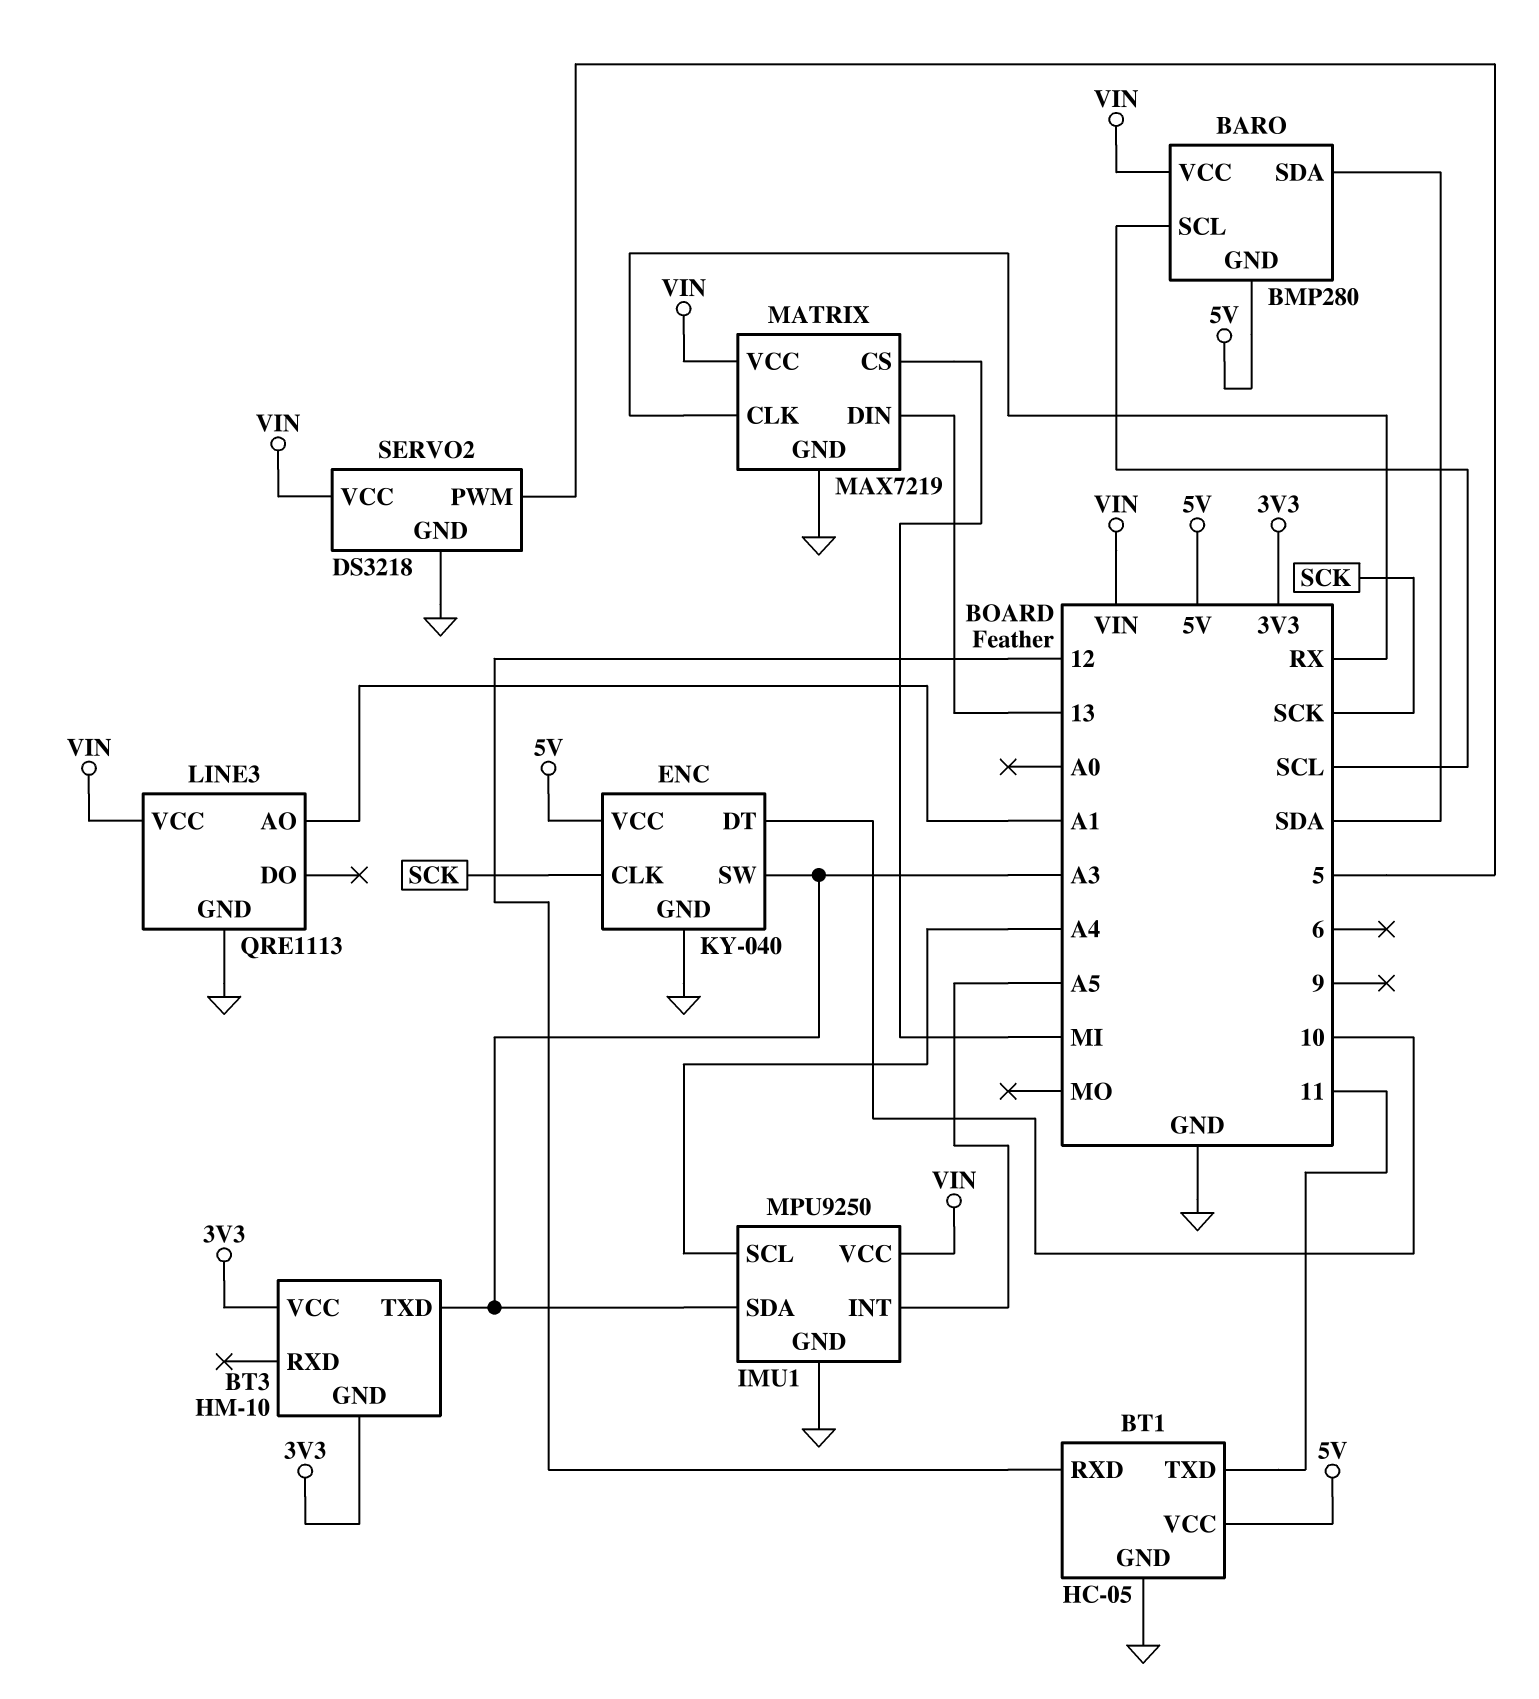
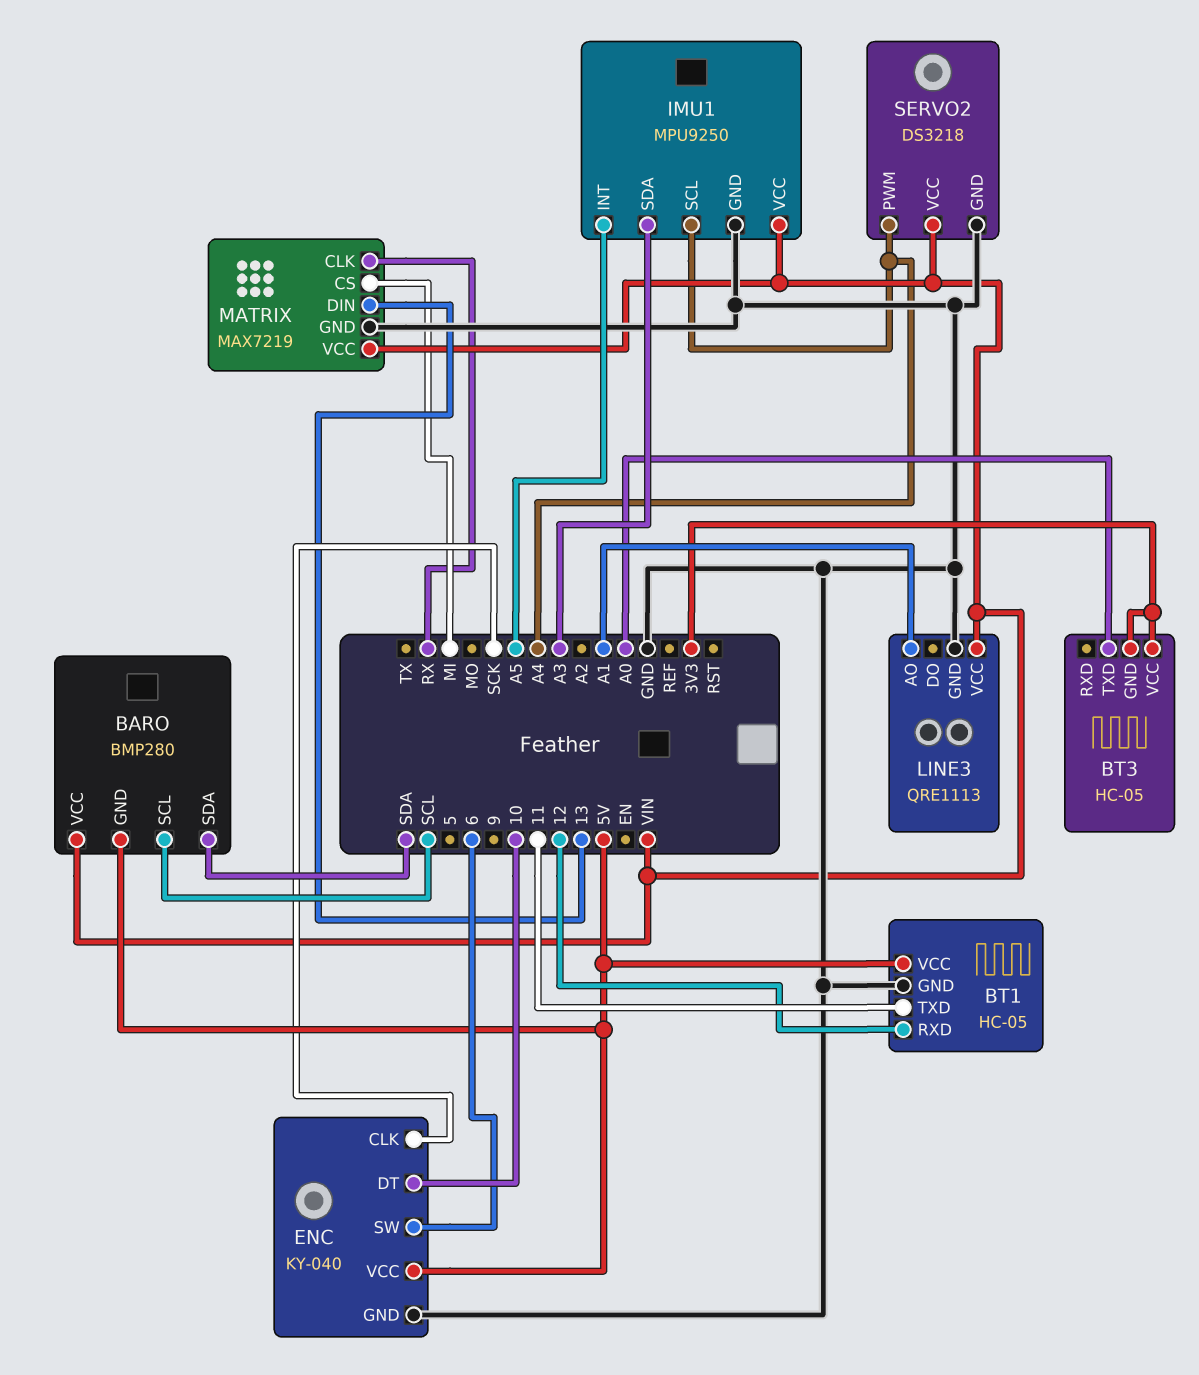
BT3: HM-10 -> HC-05
BT3 pin TXD: A3 -> A0
ENC pin SW: A3 -> 6
SERVO2 pin PWM: 5 -> A4

